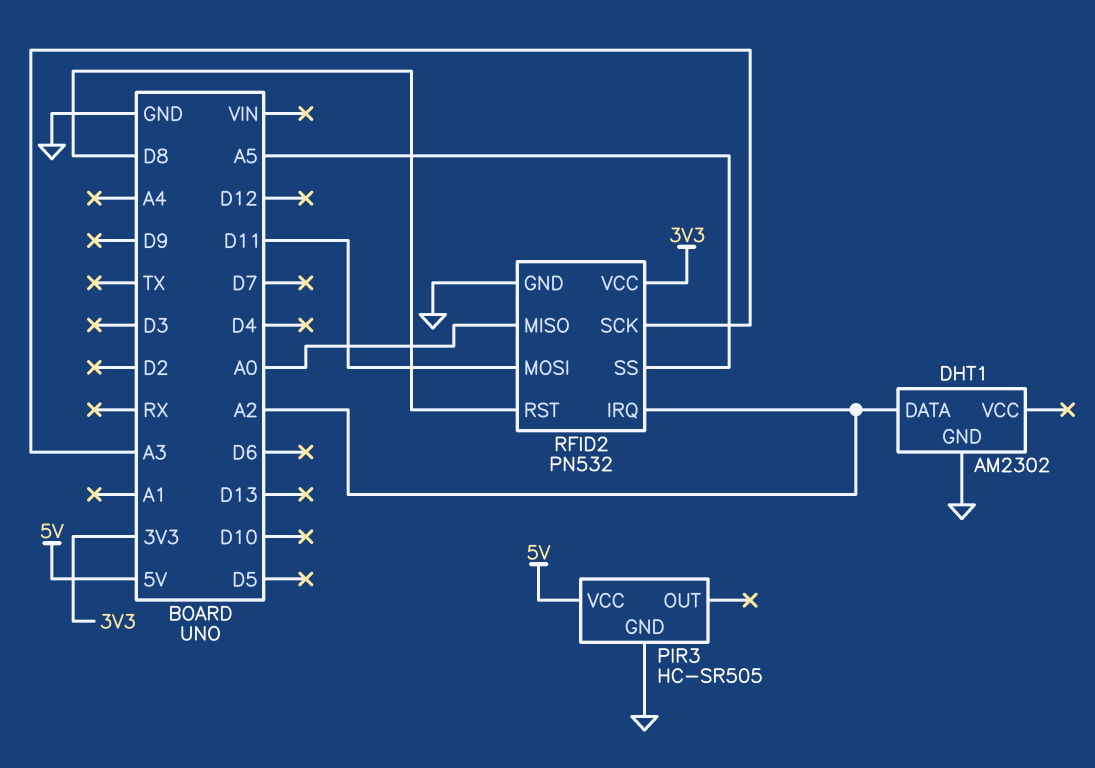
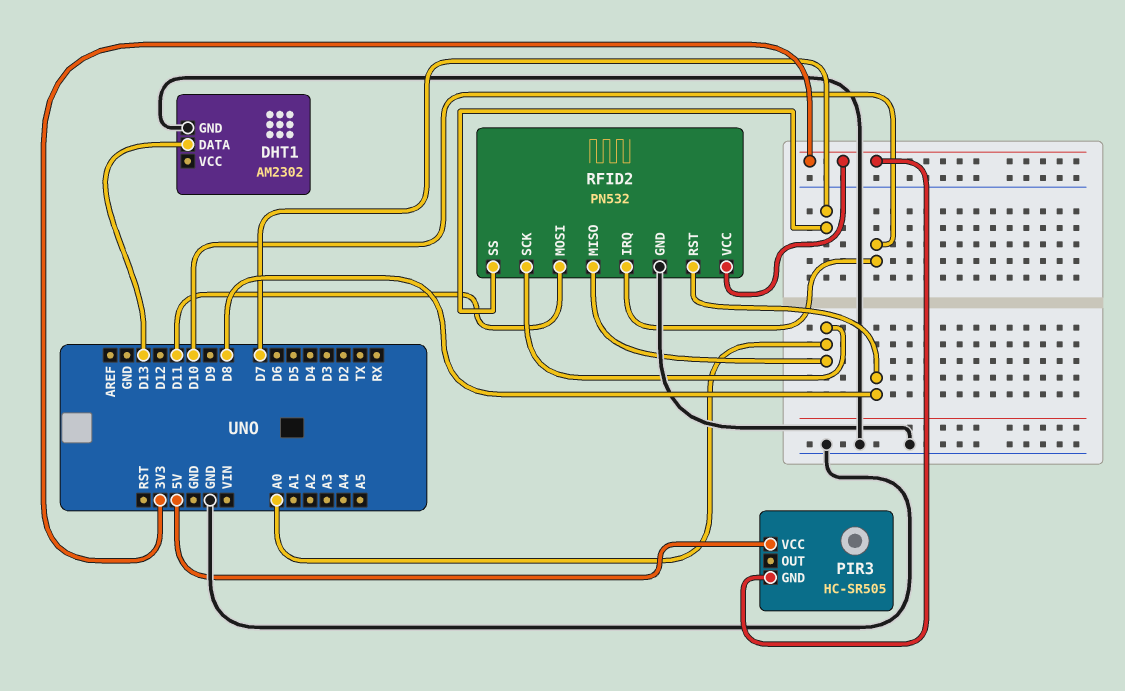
DHT1 pin DATA: A2 -> D13
PIR3 pin GND: GND -> 3V3
RFID2 pin IRQ: A2 -> D10
RFID2 pin SCK: A3 -> A0
RFID2 pin SS: A5 -> D7

